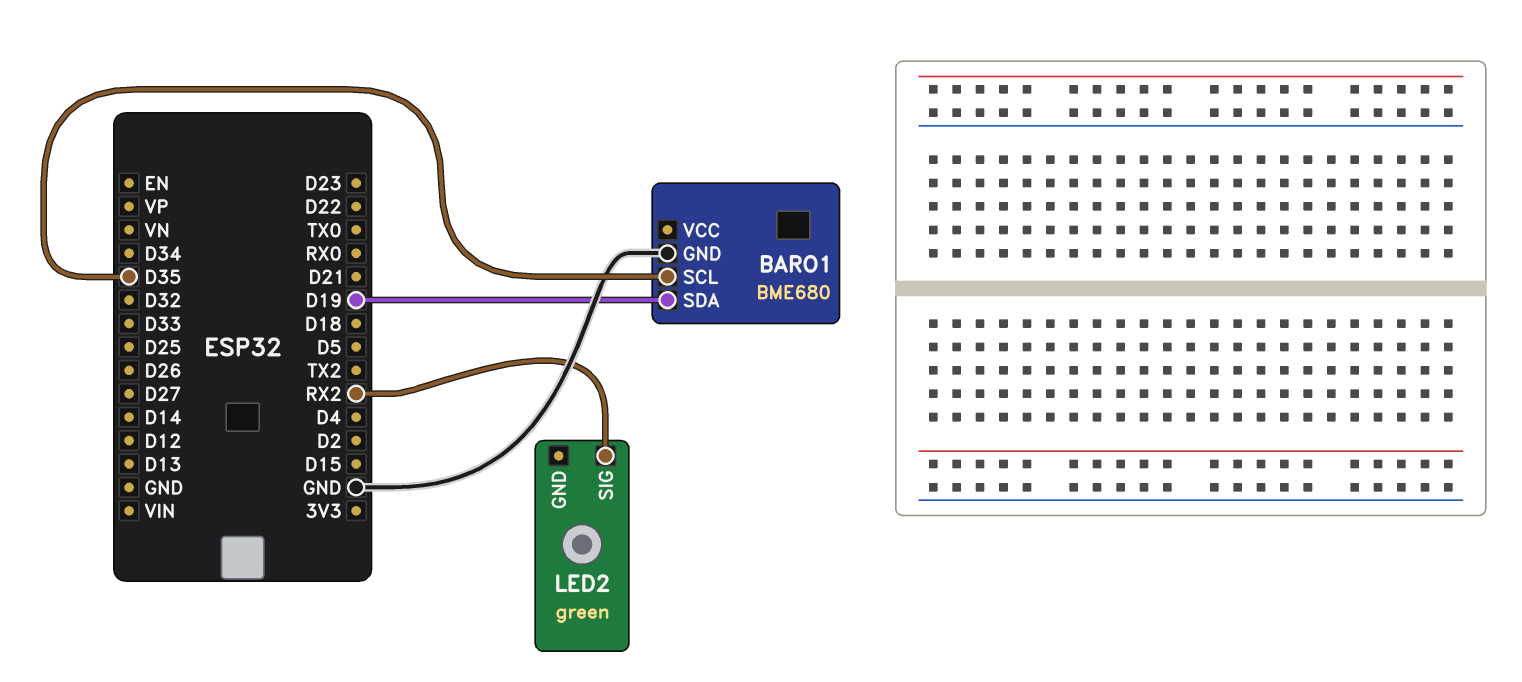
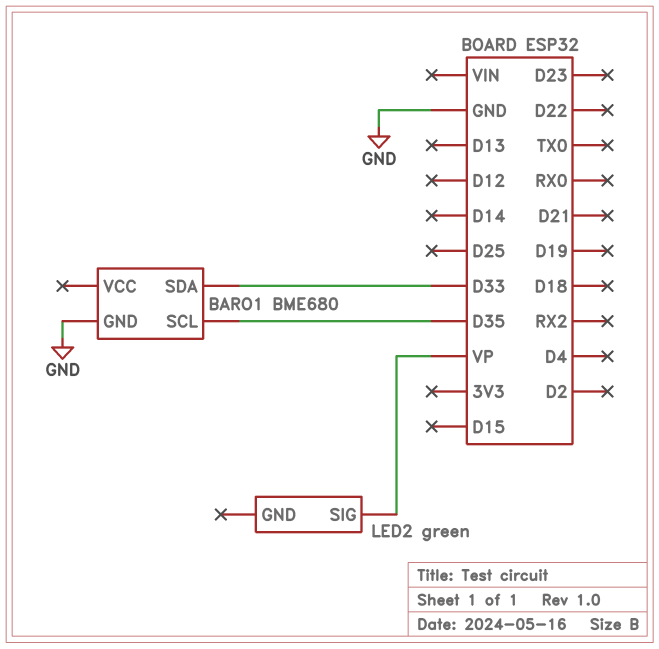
BARO1 pin SDA: D19 -> D33
LED2 pin SIG: RX2 -> VP

